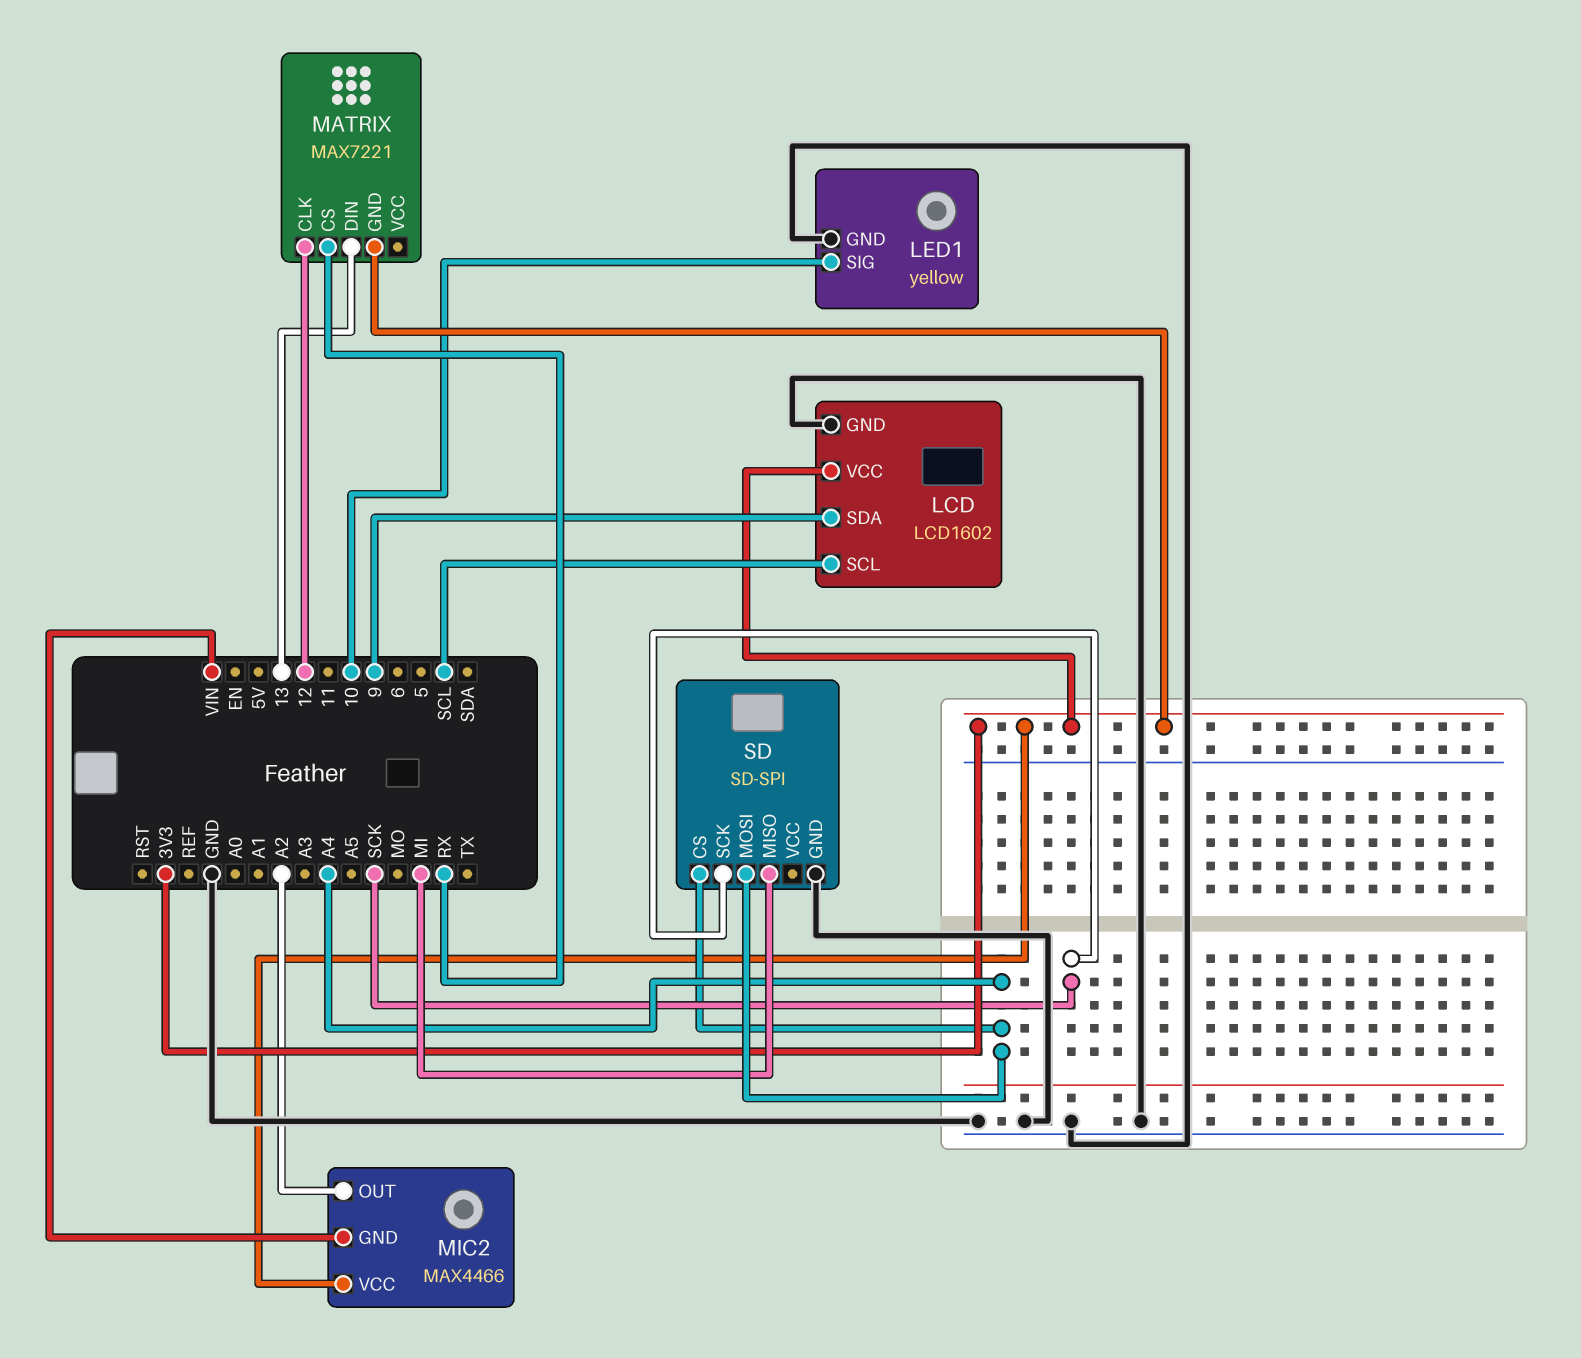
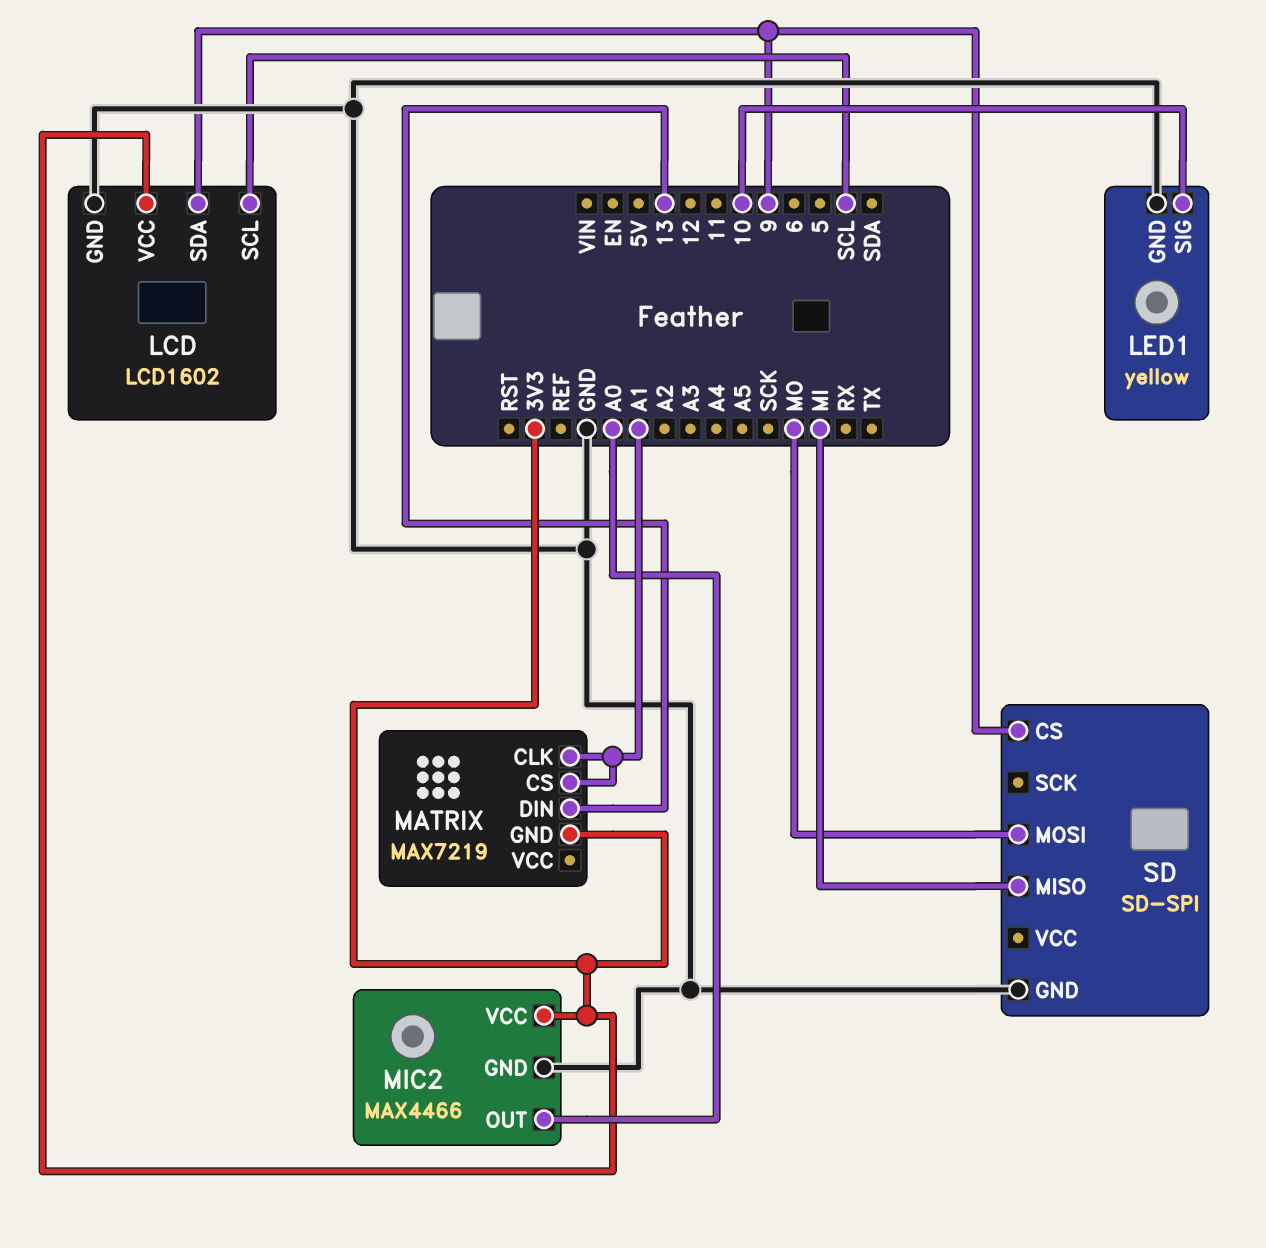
MATRIX: MAX7221 -> MAX7219
MATRIX pin CLK: 12 -> A1
MATRIX pin CS: RX -> A1
MIC2 pin GND: VIN -> GND
MIC2 pin OUT: A2 -> A0
SD pin CS: A4 -> 9
SD pin MOSI: A4 -> MO
SD pin SCK: SCK -> none

